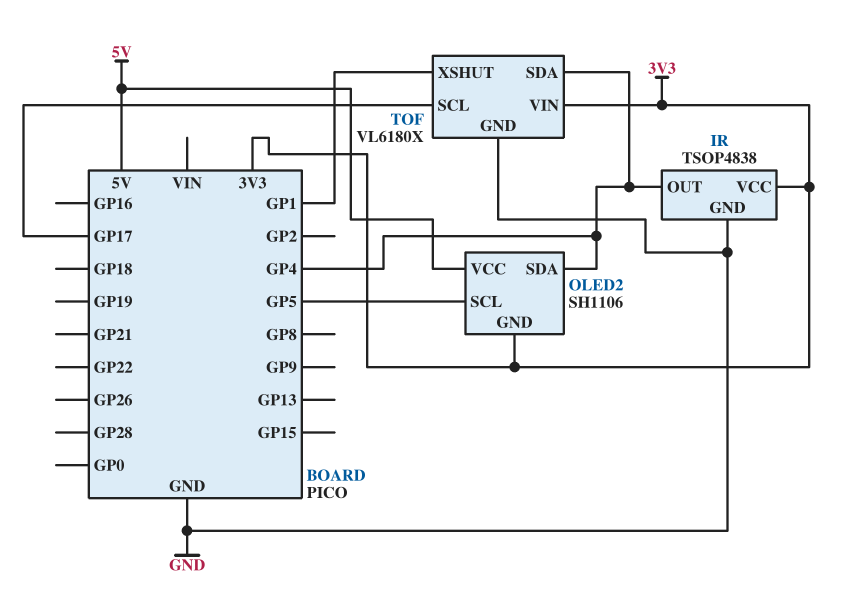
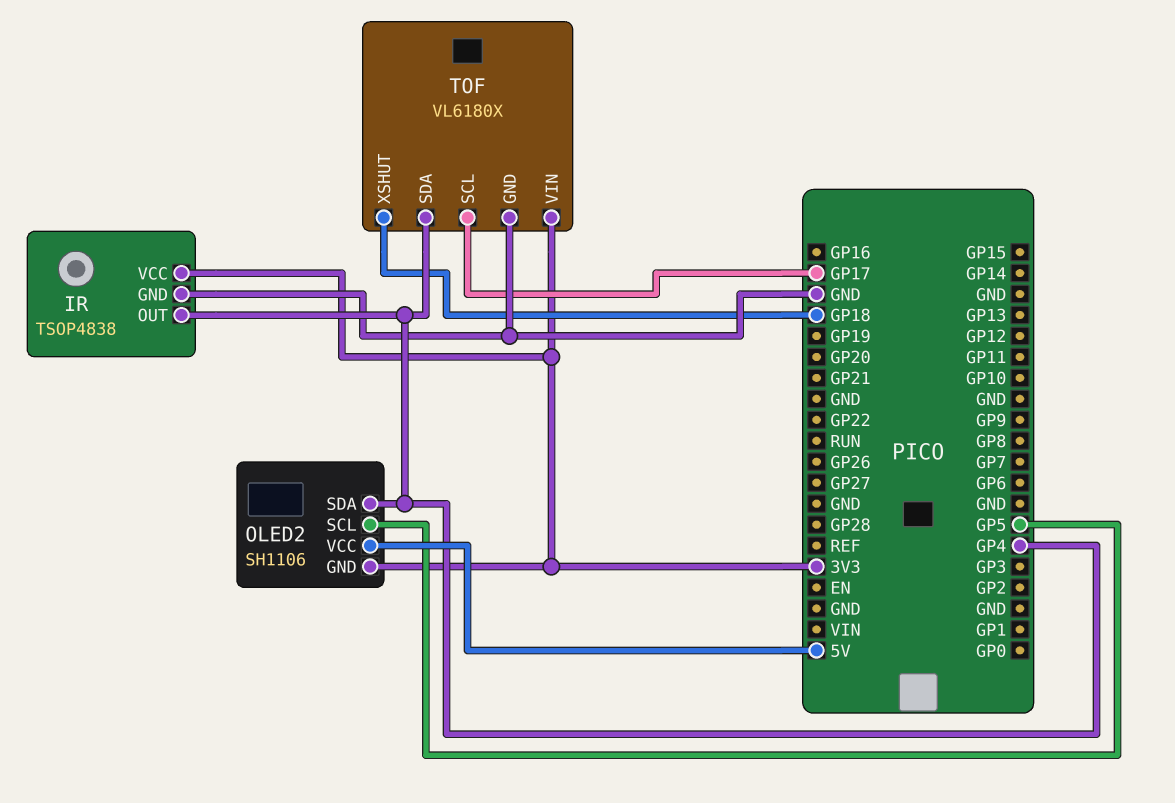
TOF pin XSHUT: GP1 -> GP18

